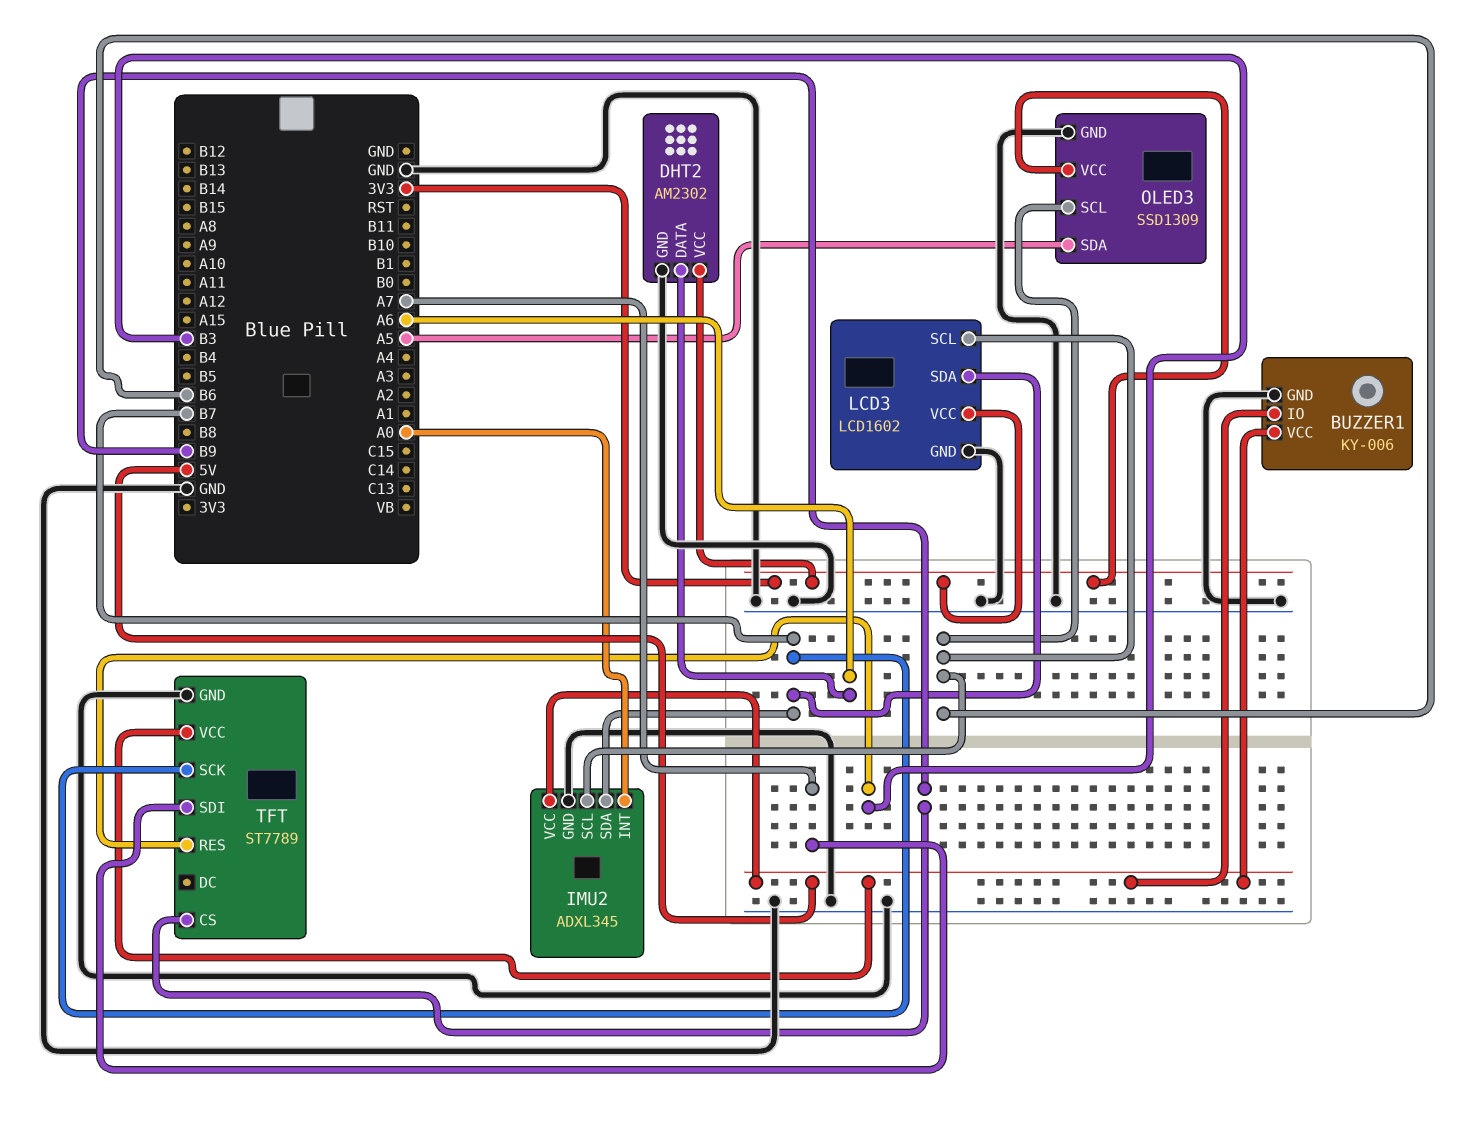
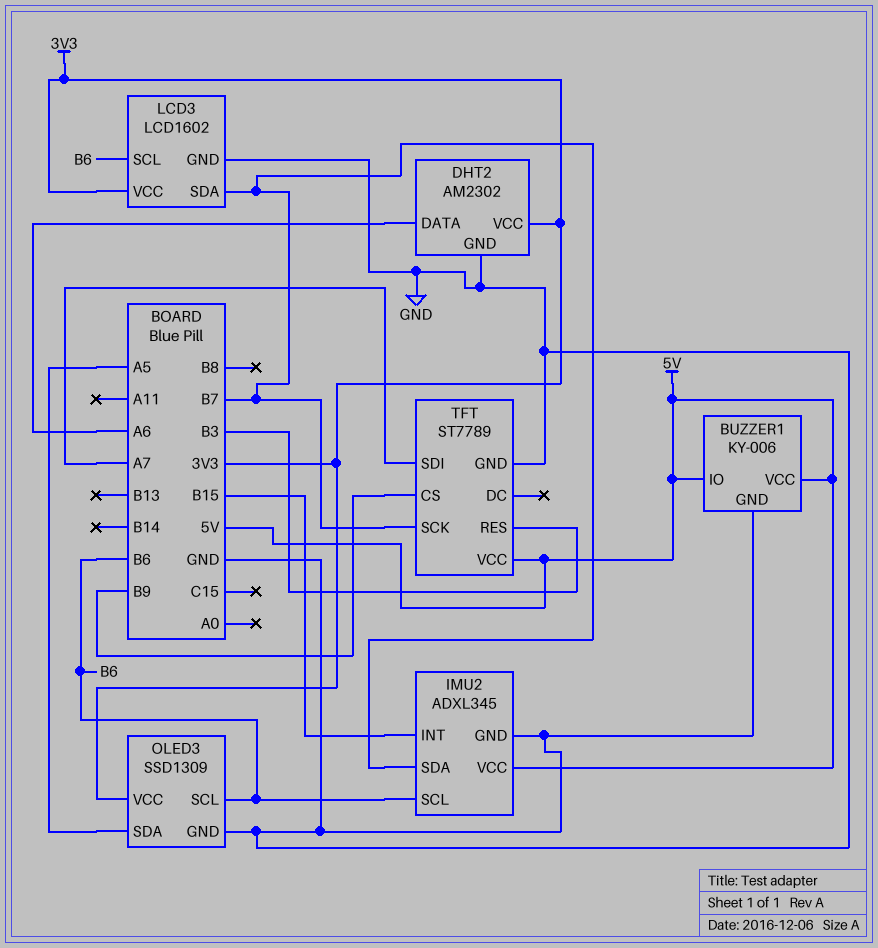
IMU2 pin INT: A0 -> B15

